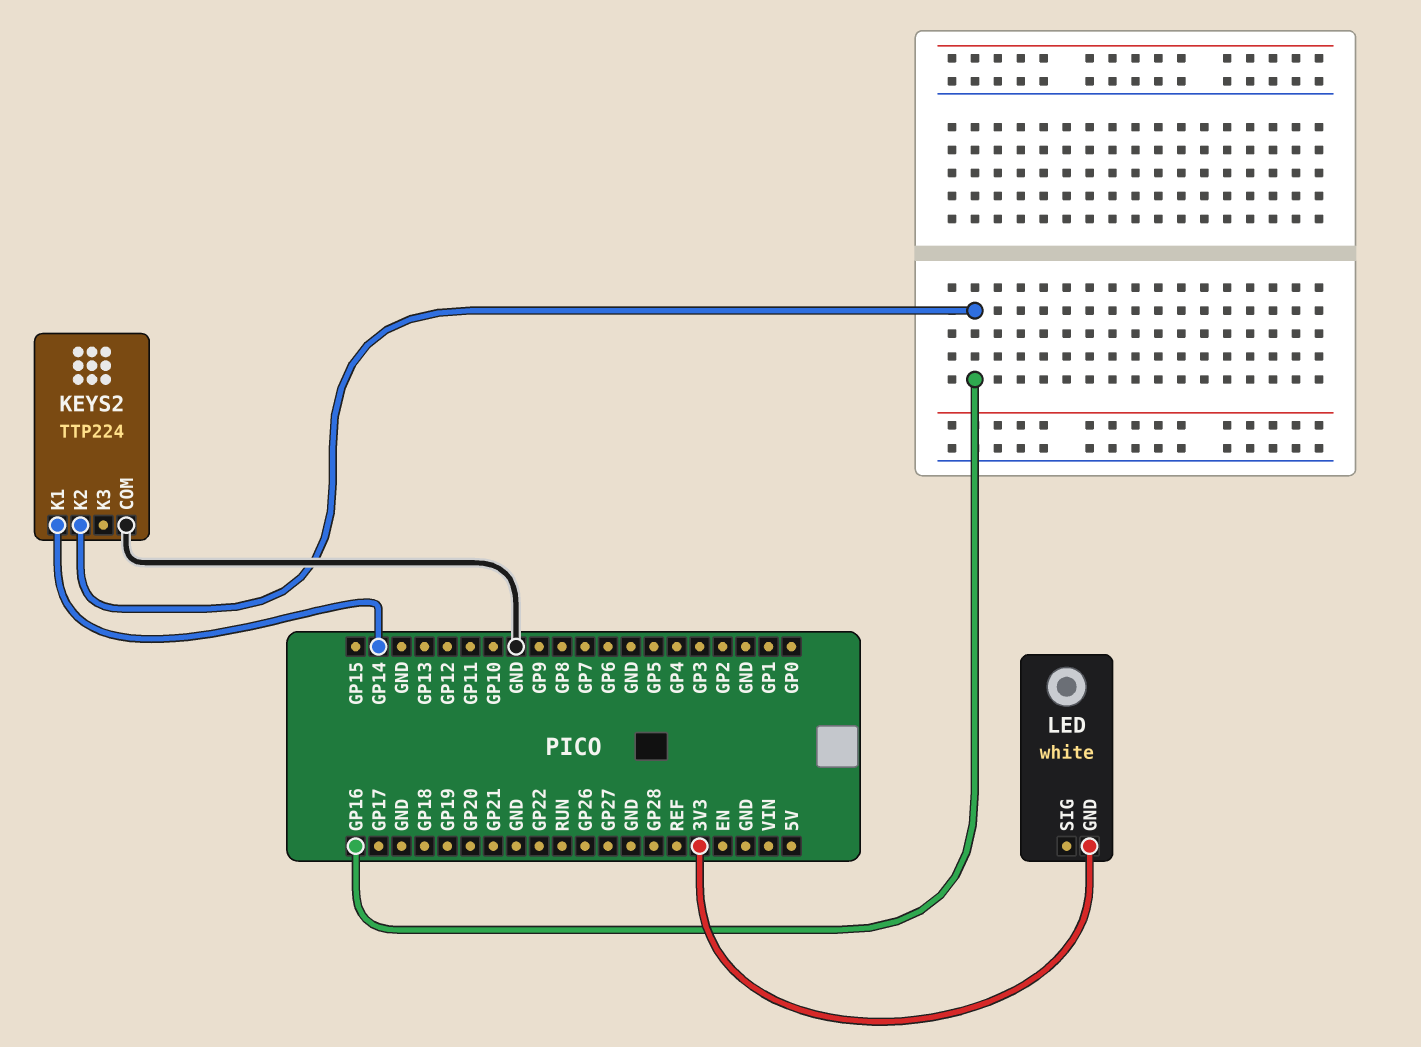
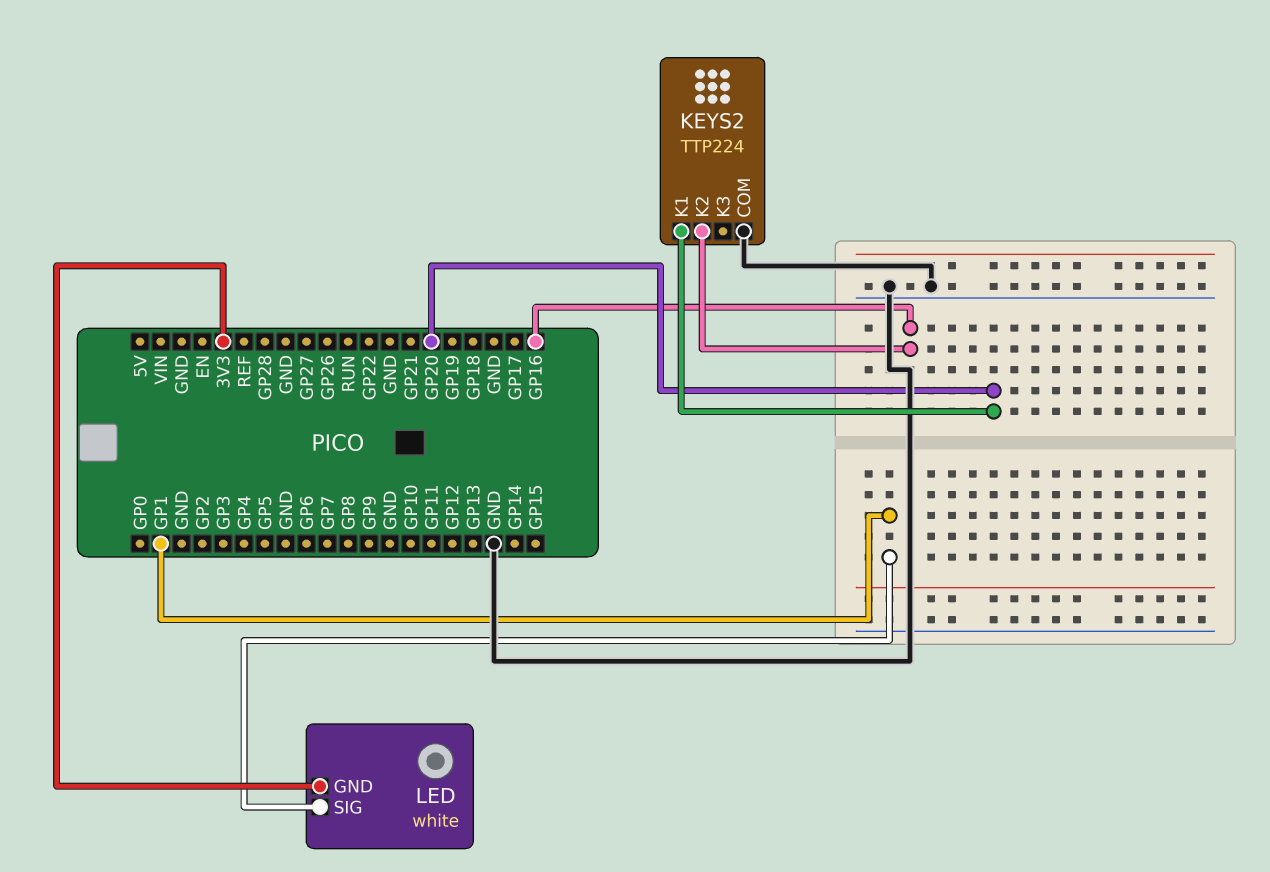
KEYS2 pin K1: GP14 -> GP20
LED pin SIG: none -> GP1

